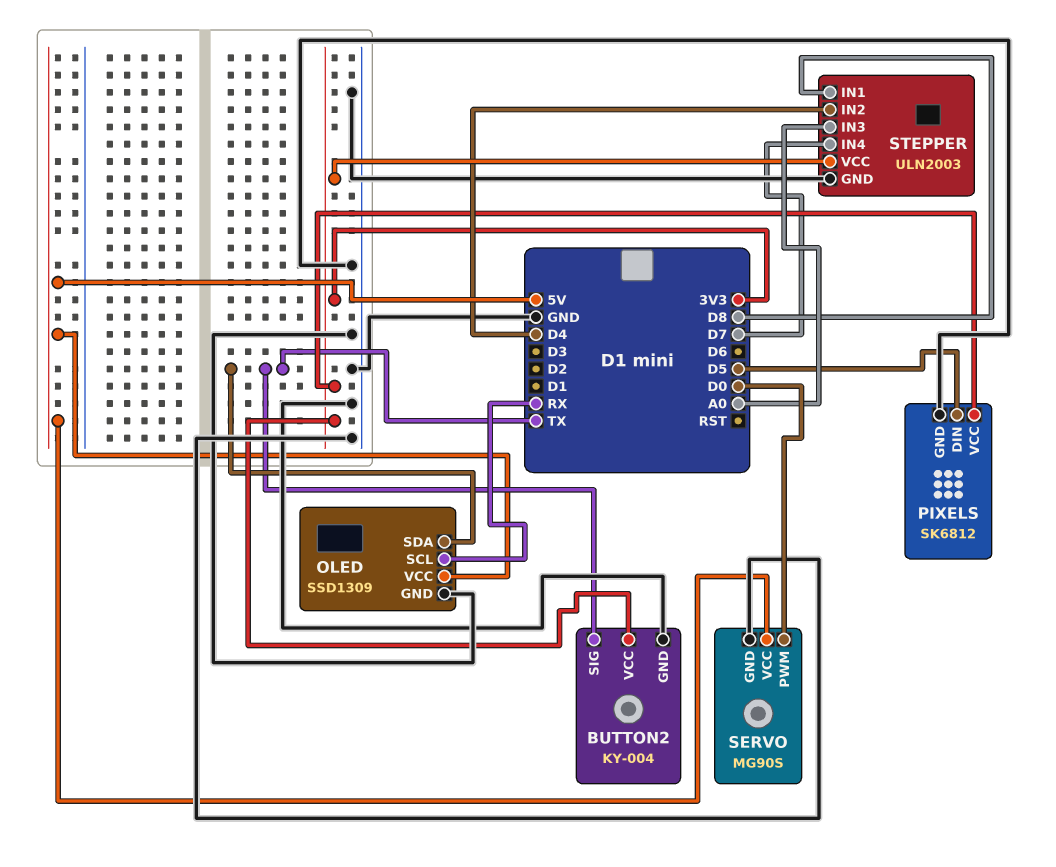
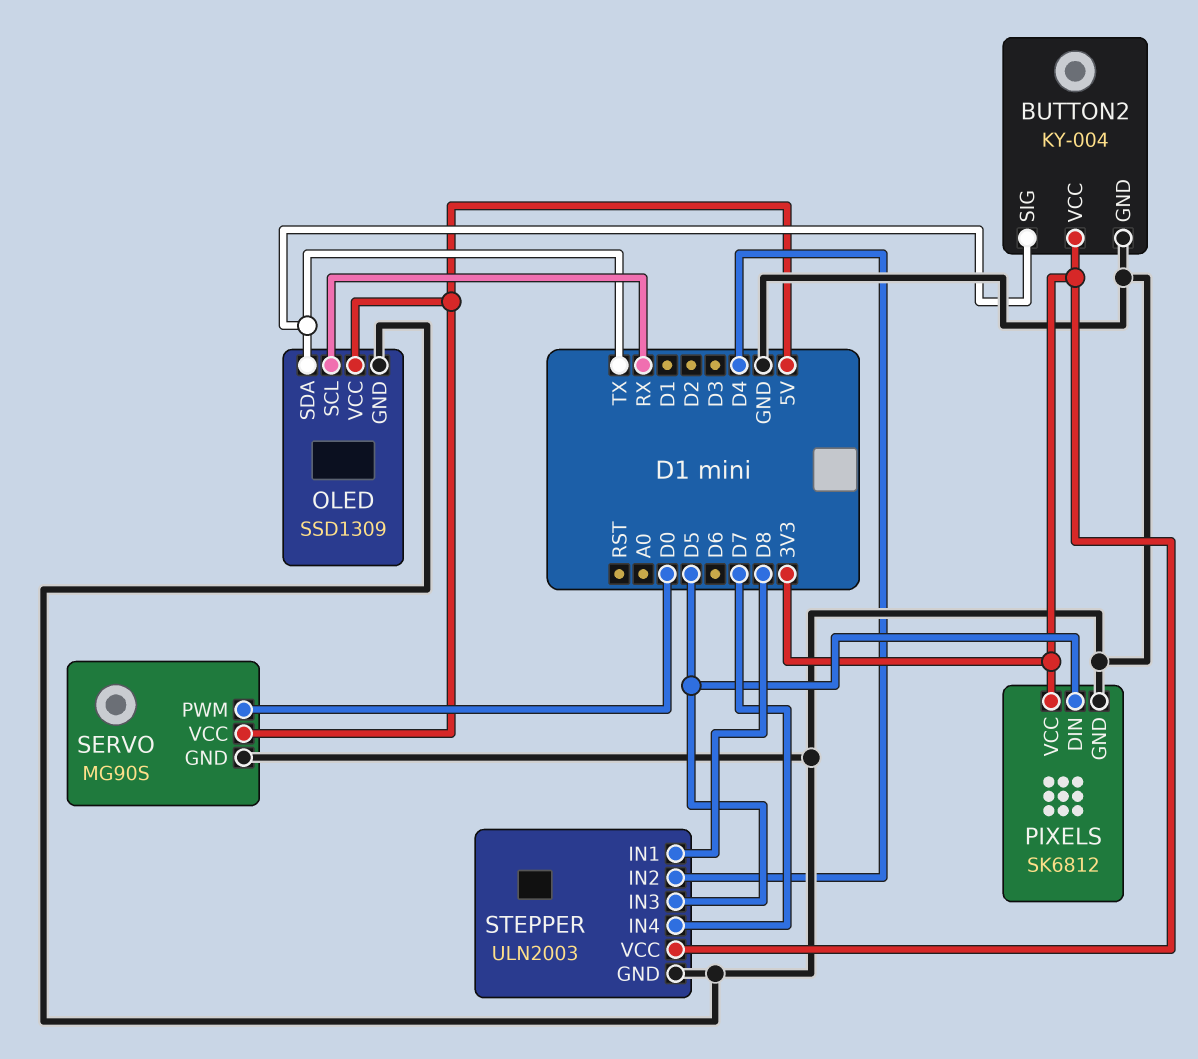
STEPPER pin IN3: A0 -> D5

